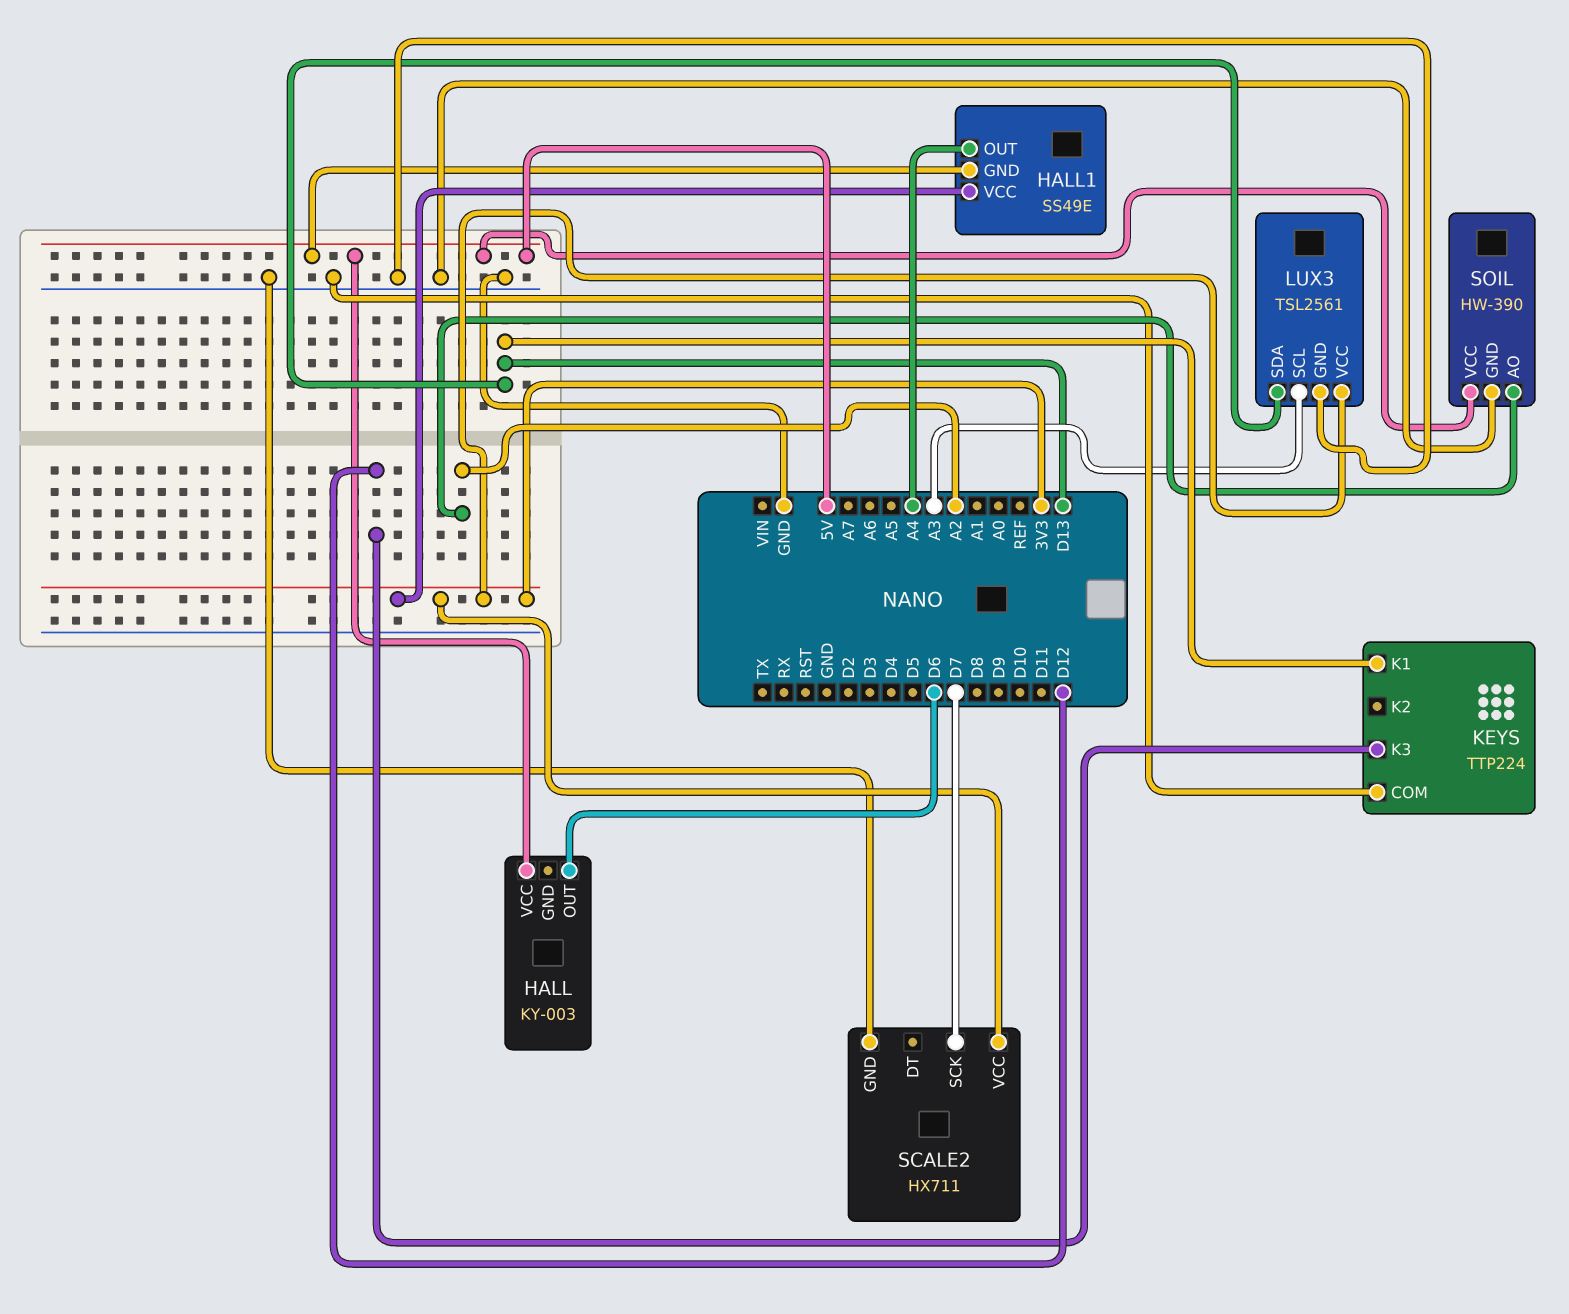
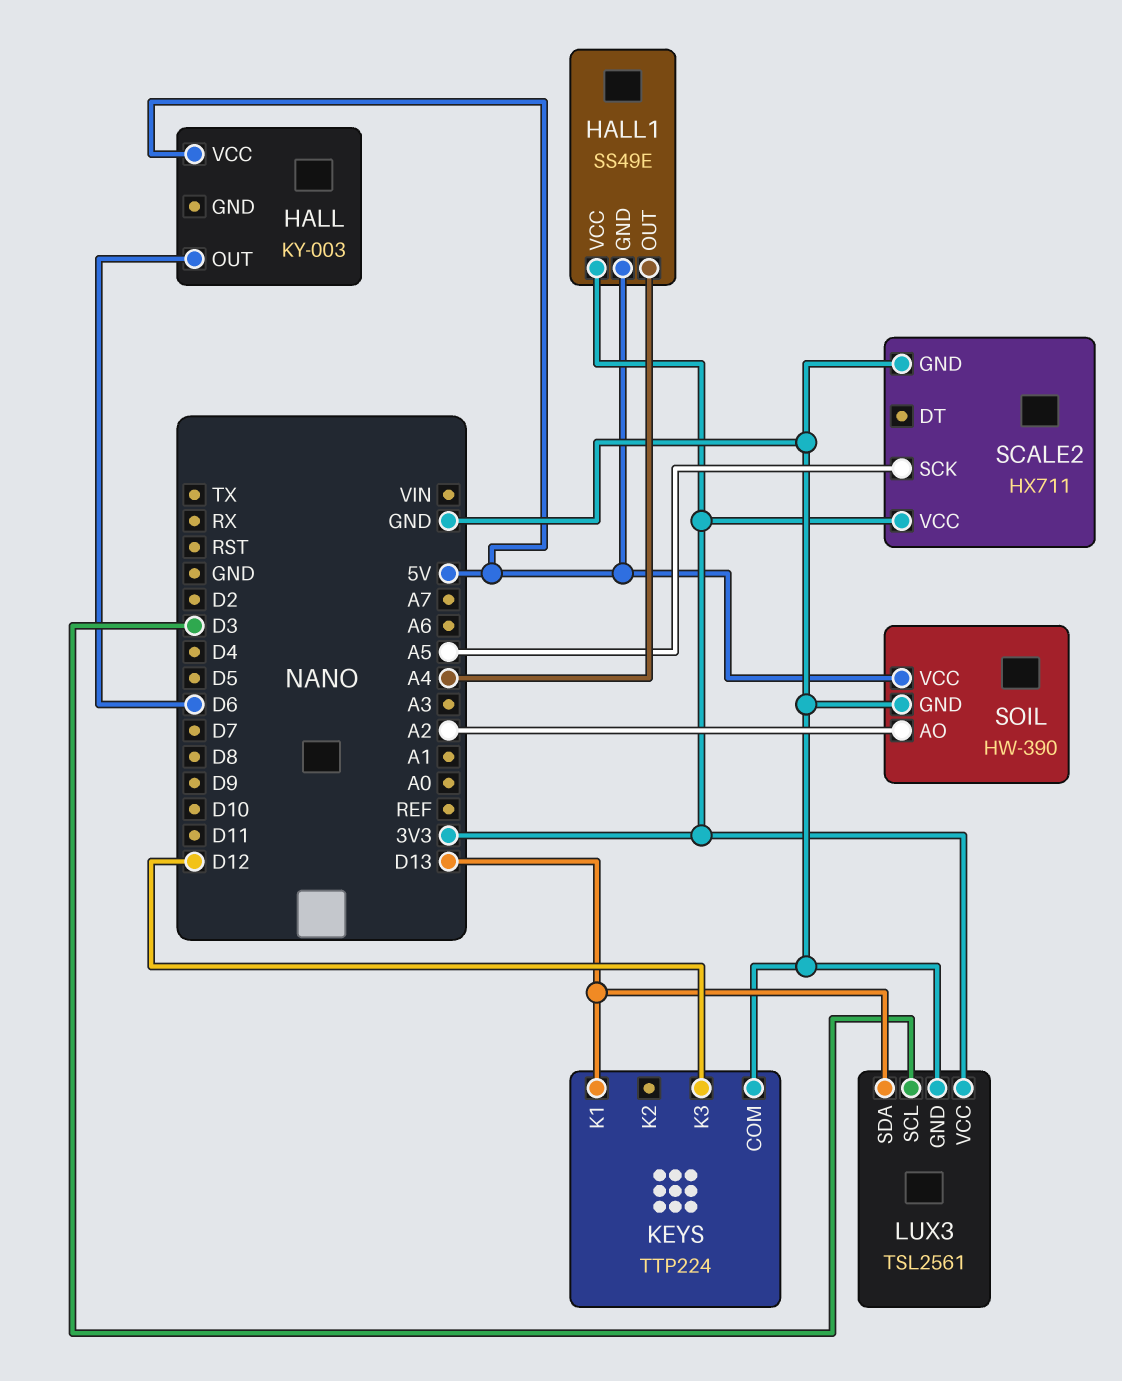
LUX3 pin SCL: A3 -> D3
SCALE2 pin SCK: D7 -> A5

